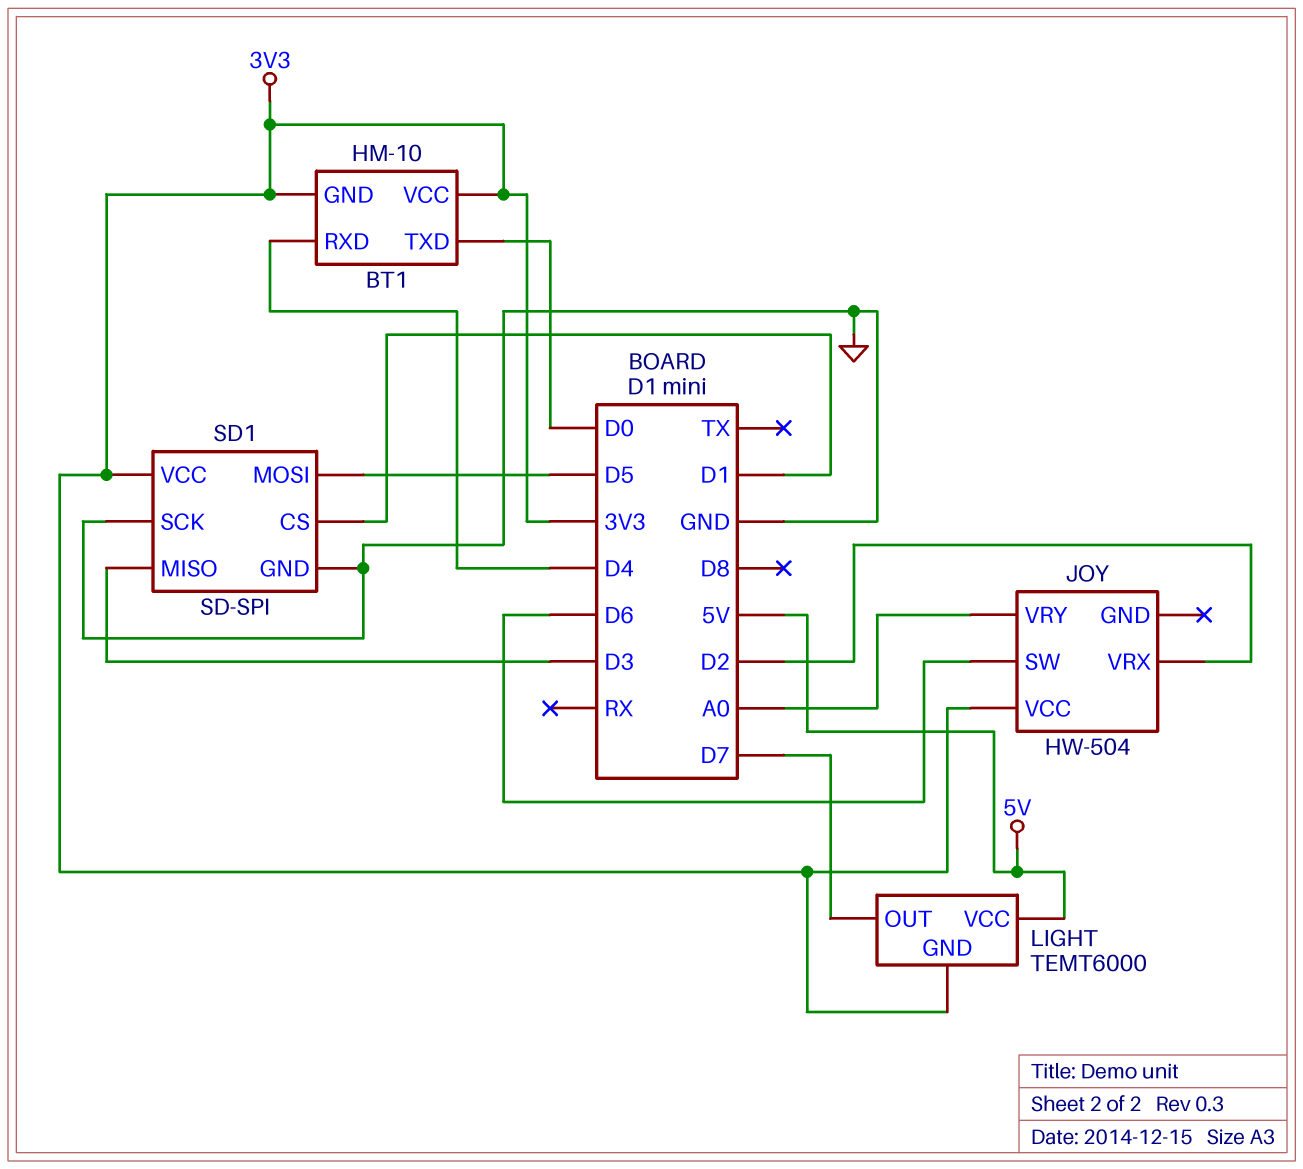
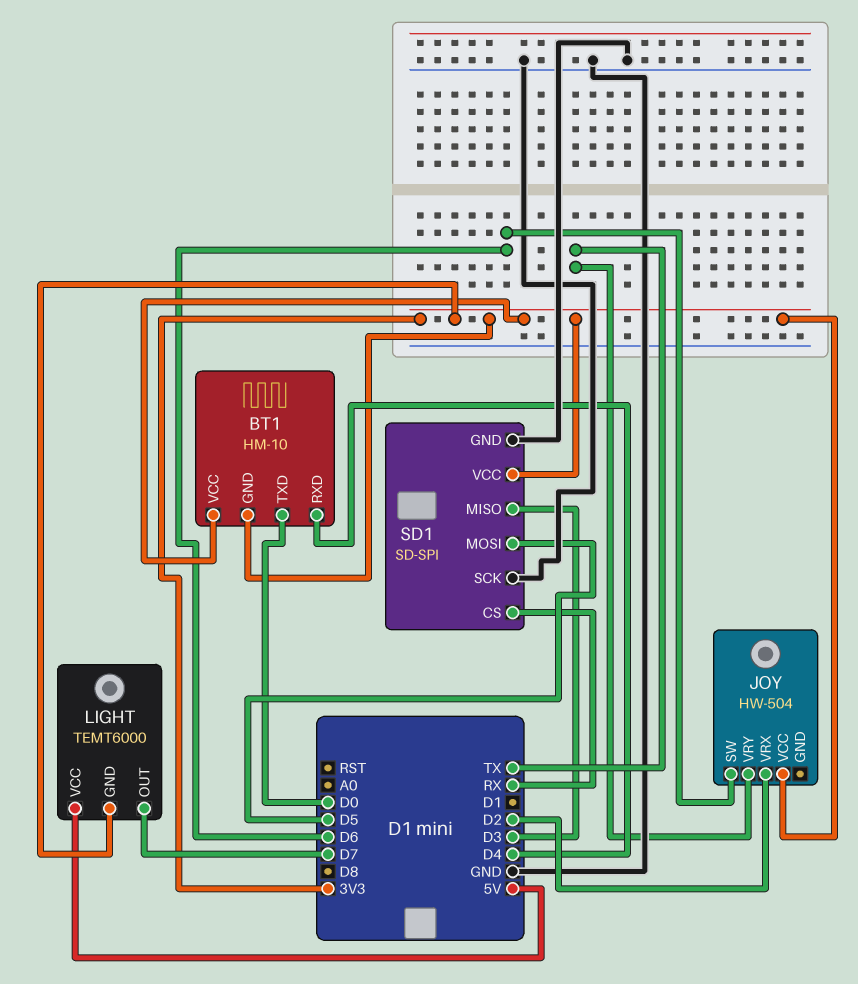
JOY pin VRY: A0 -> TX
SD1 pin CS: D1 -> RX

